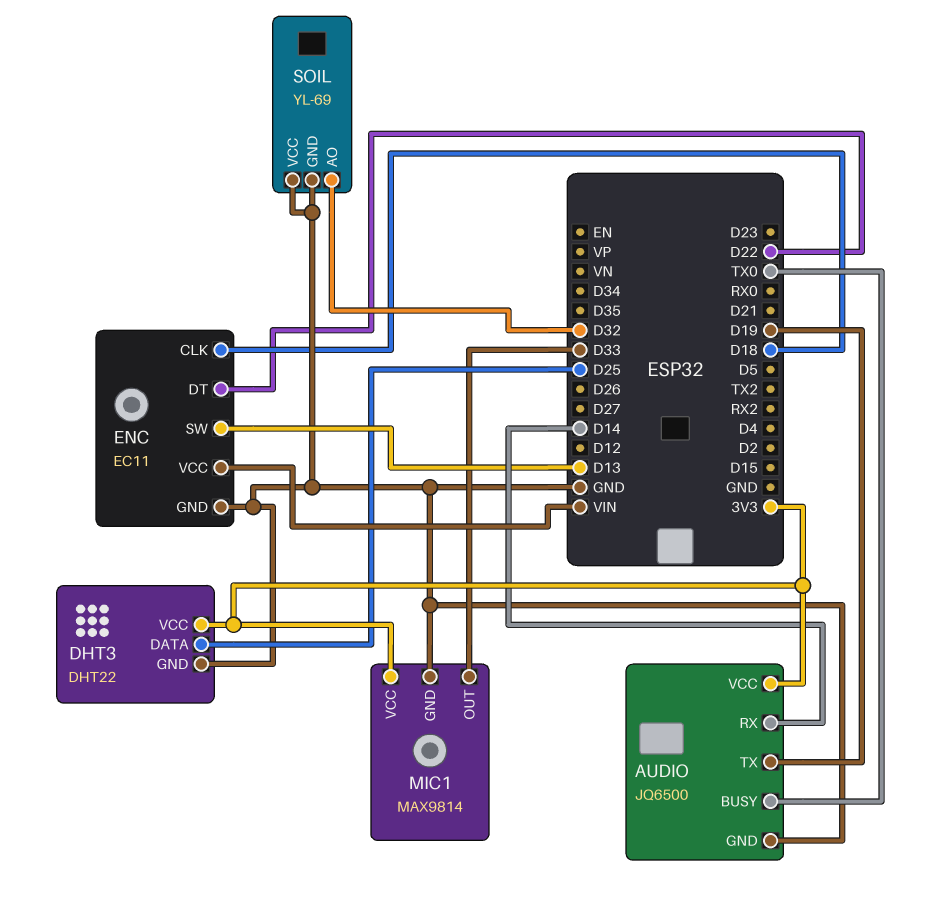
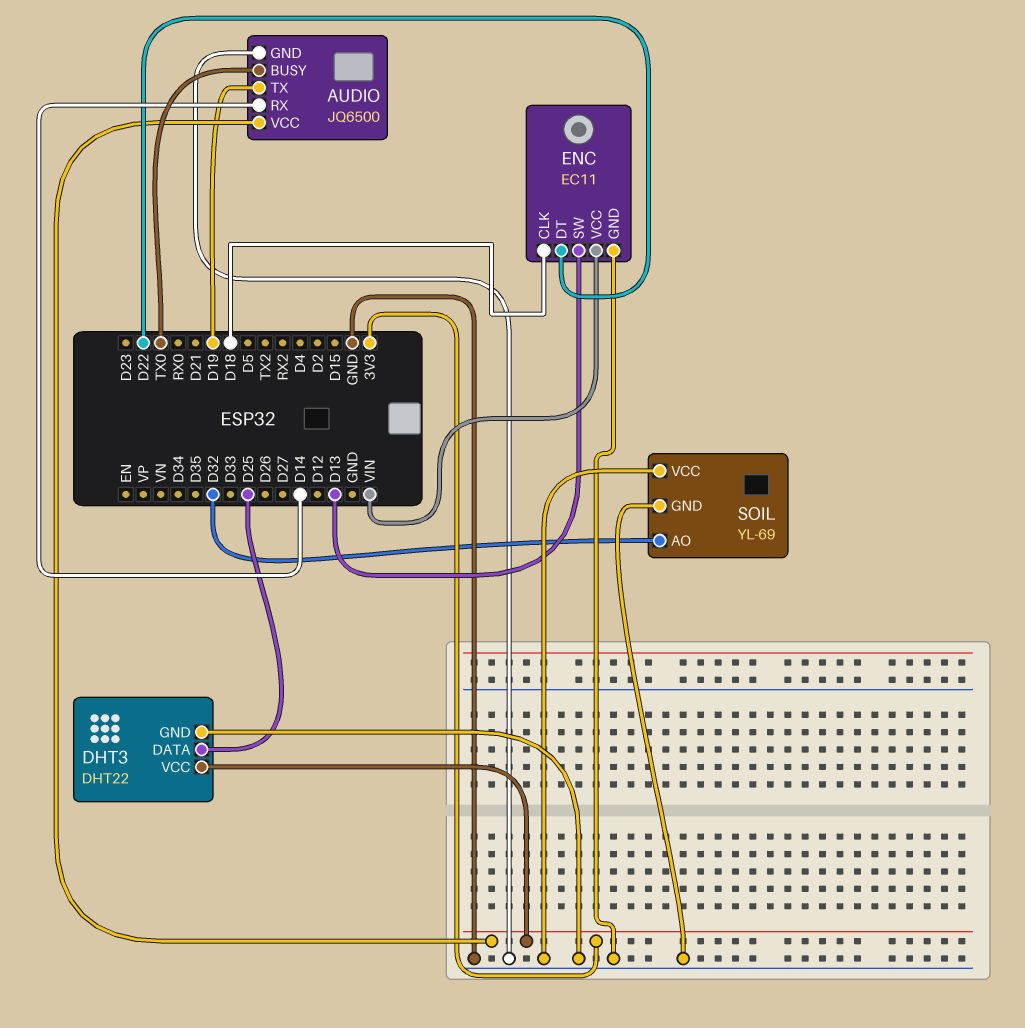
MIC1: MAX9814 -> none
MIC1 pin GND: GND -> none
MIC1 pin OUT: D33 -> none
MIC1 pin VCC: 3V3 -> none

